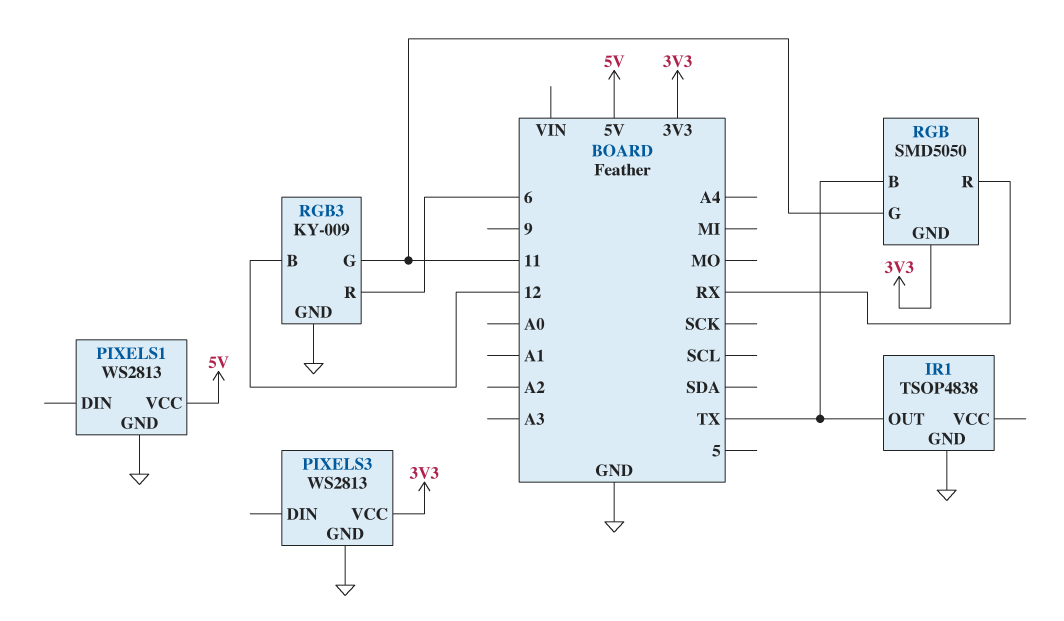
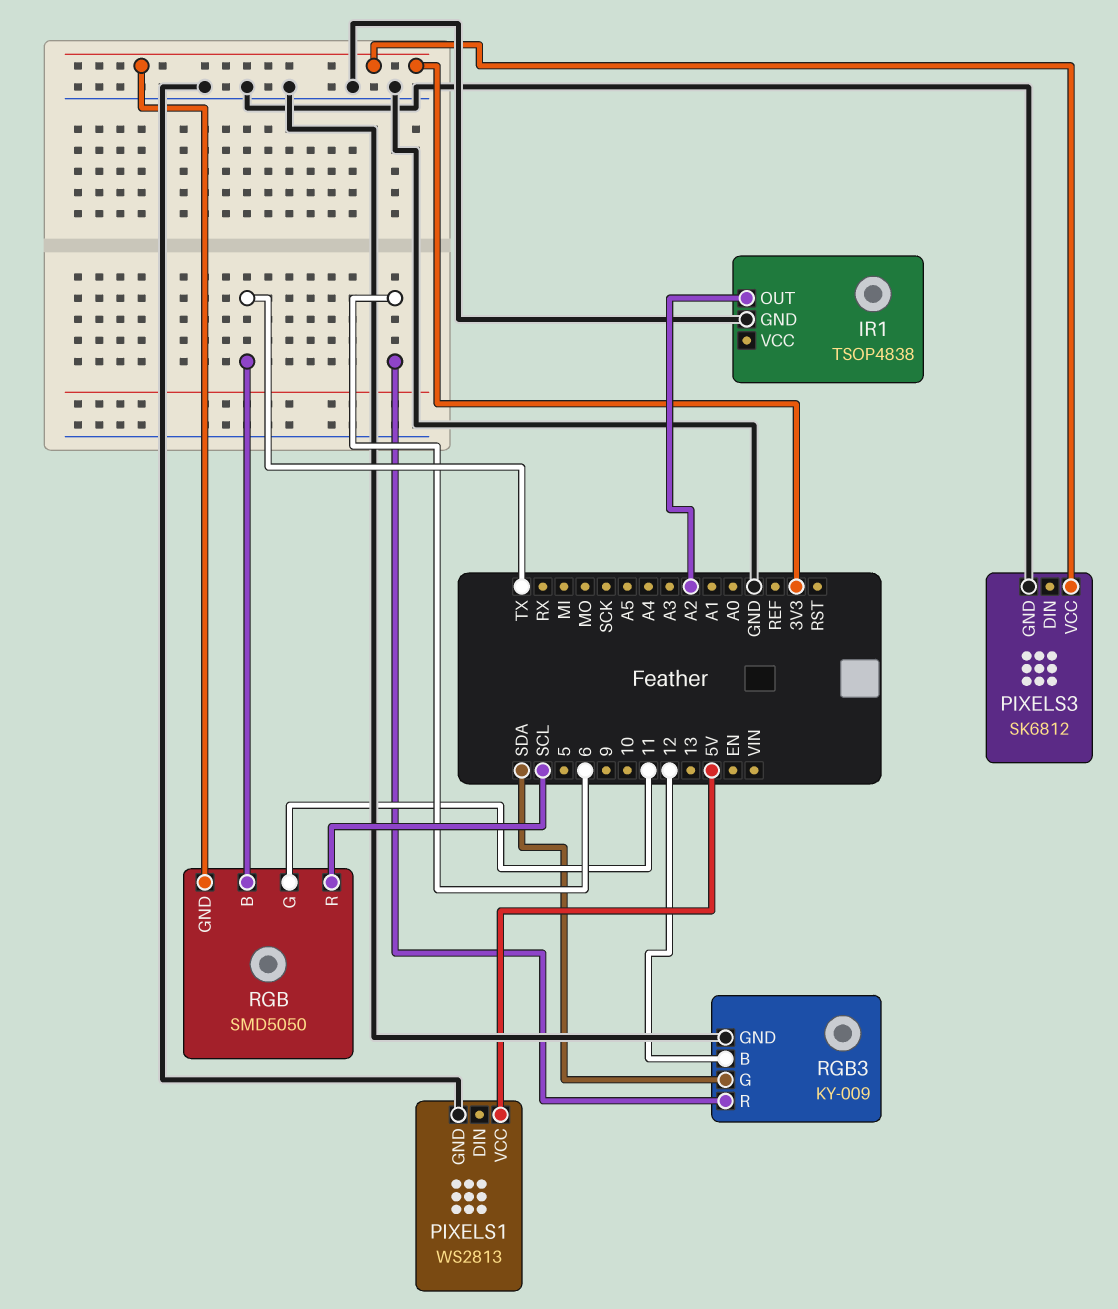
IR1 pin OUT: TX -> A2
PIXELS3: WS2813 -> SK6812
RGB pin R: RX -> SCL
RGB3 pin G: 11 -> SDA

